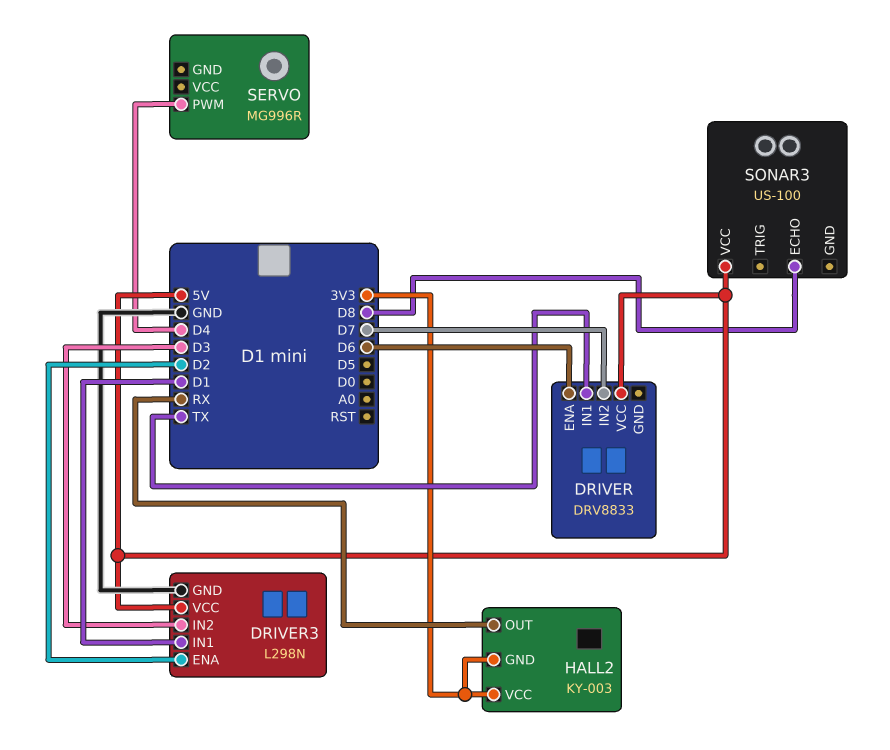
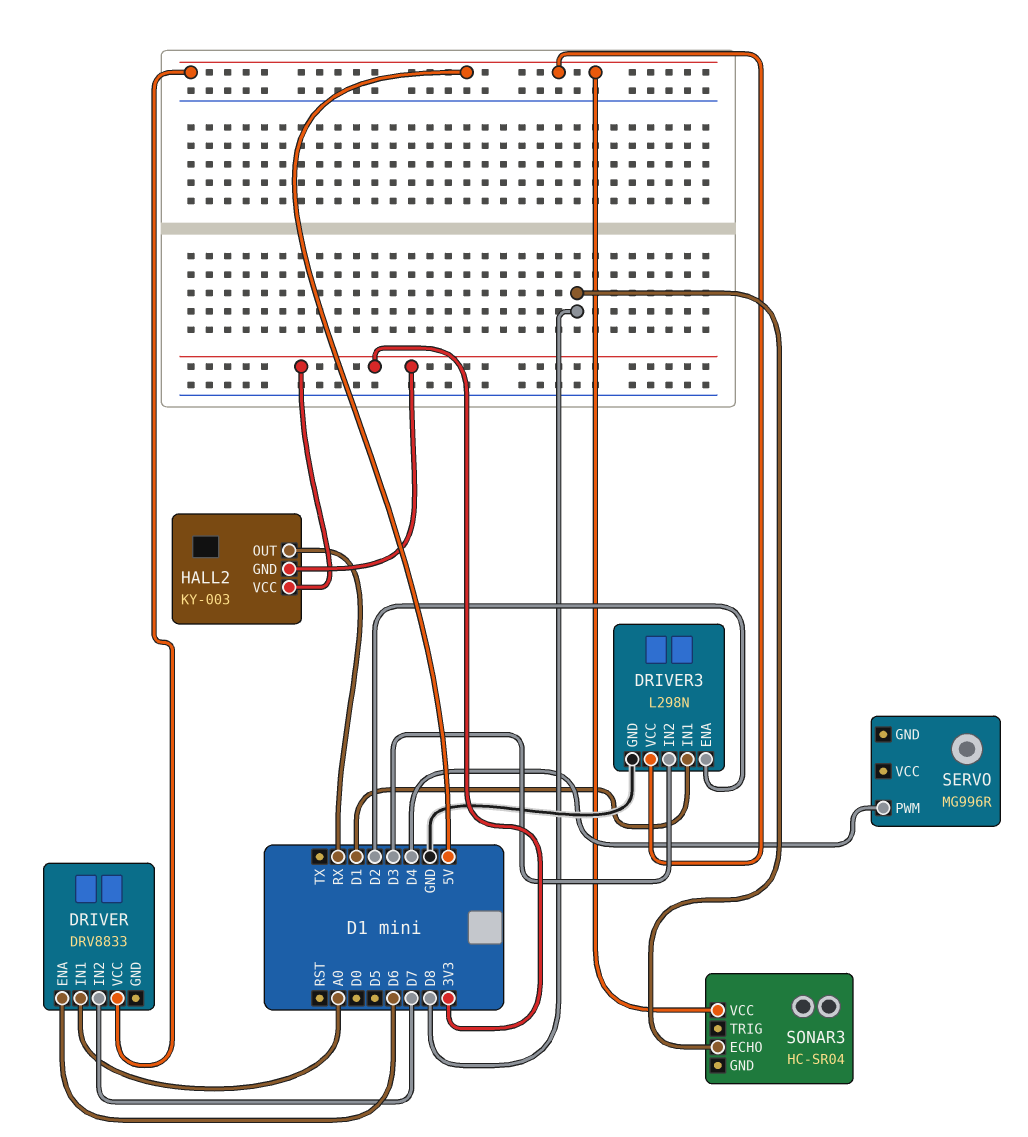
DRIVER pin IN1: TX -> A0
SONAR3: US-100 -> HC-SR04

